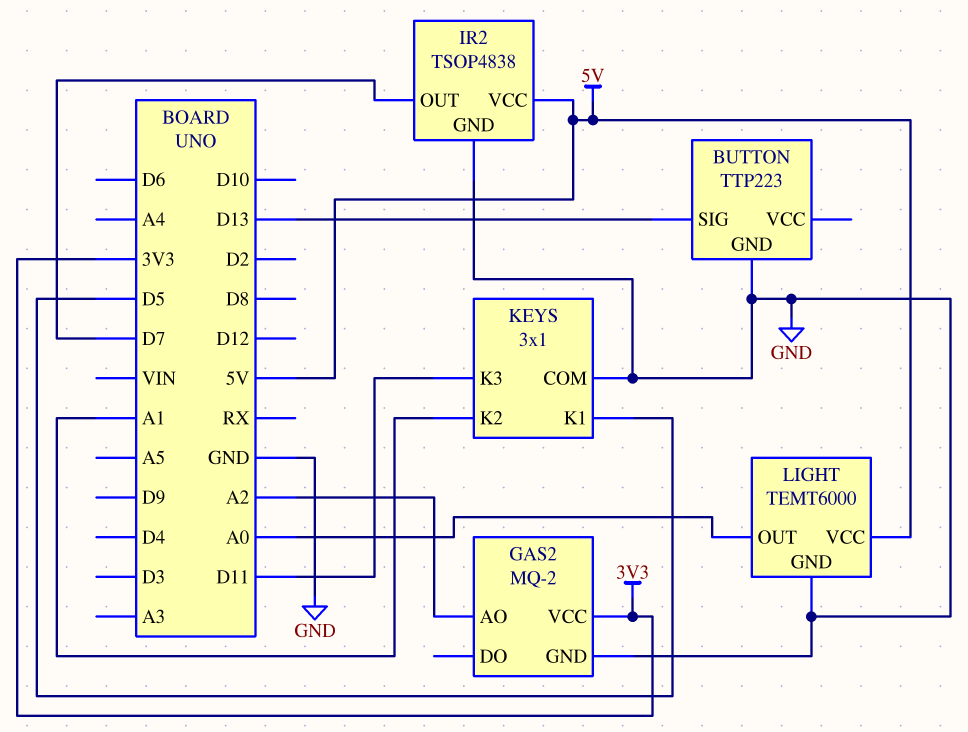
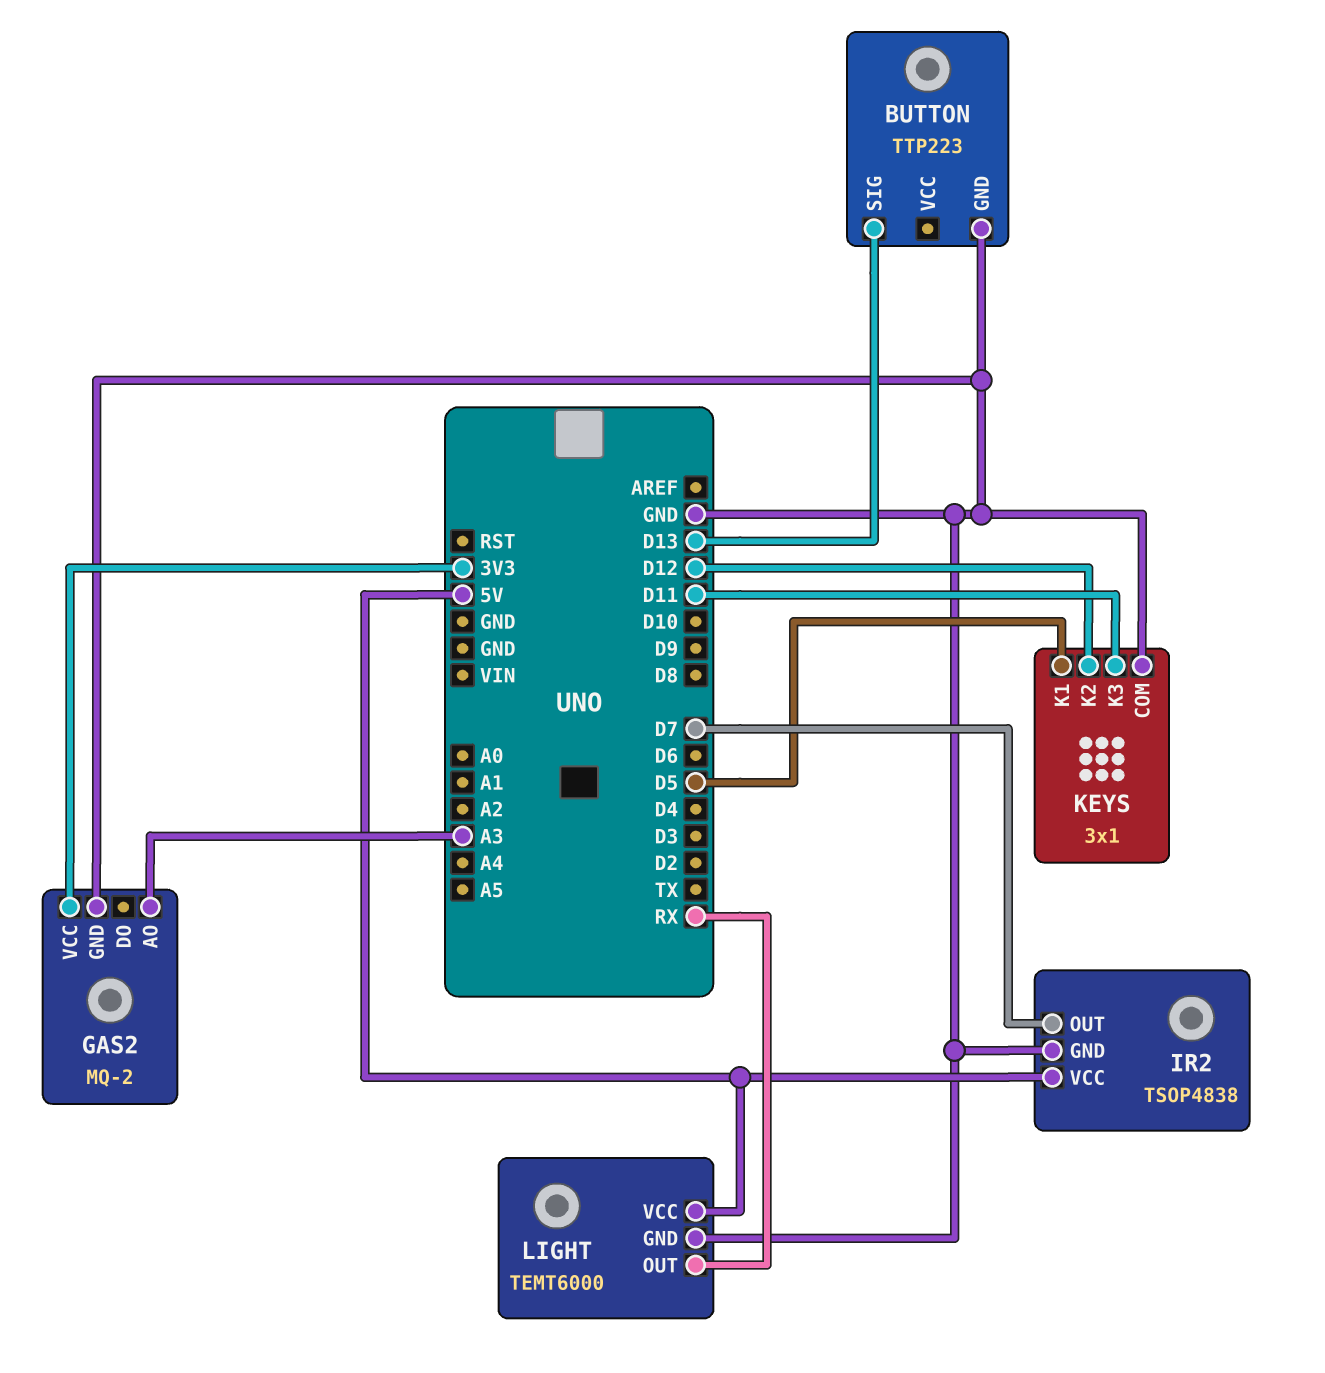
GAS2 pin AO: A2 -> A3
KEYS pin K2: A1 -> D12
LIGHT pin OUT: A0 -> RX

